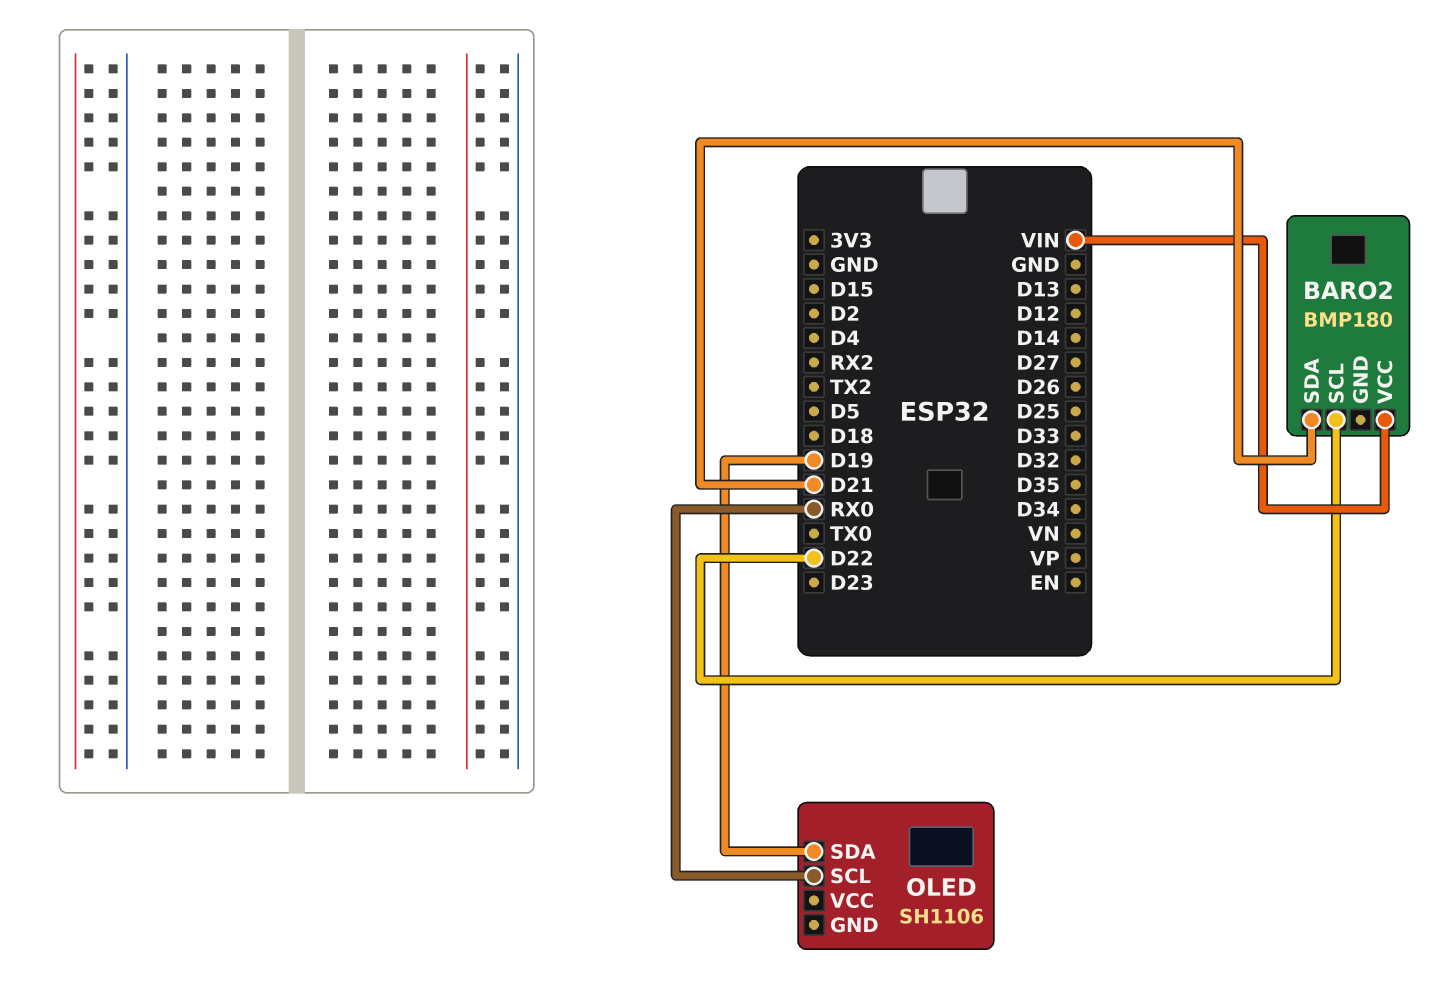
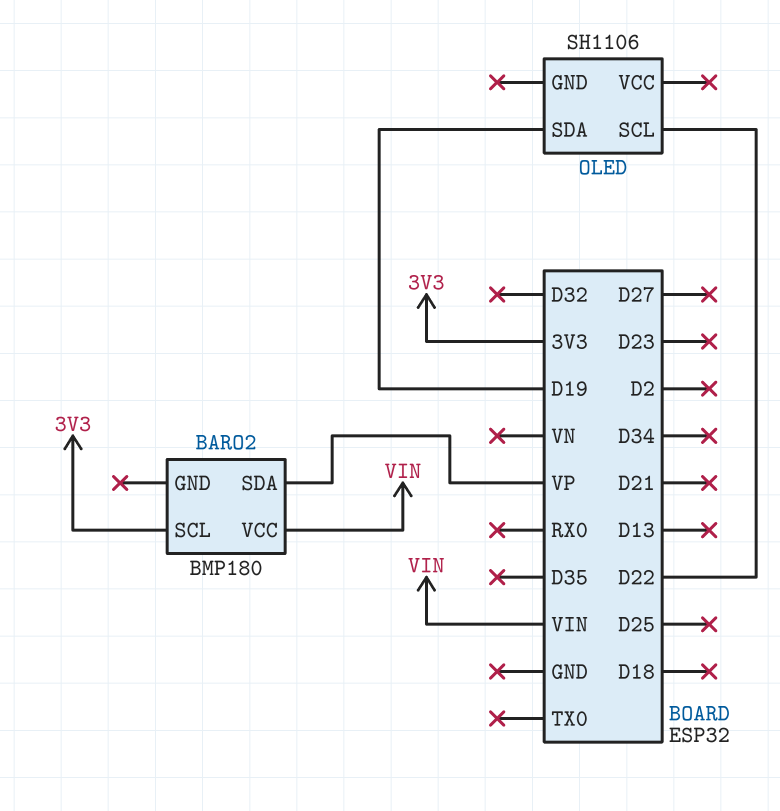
BARO2 pin SCL: D22 -> 3V3
BARO2 pin SDA: D21 -> VP
OLED pin SCL: RX0 -> D22

